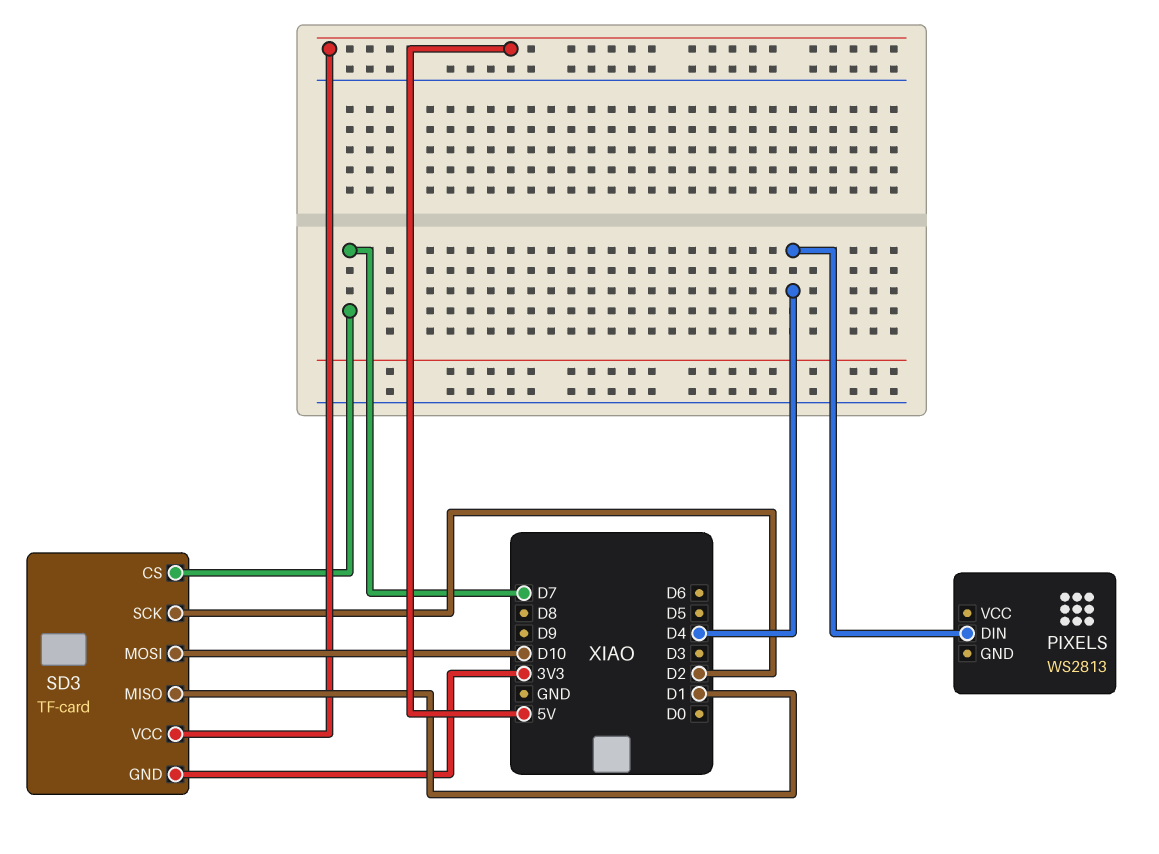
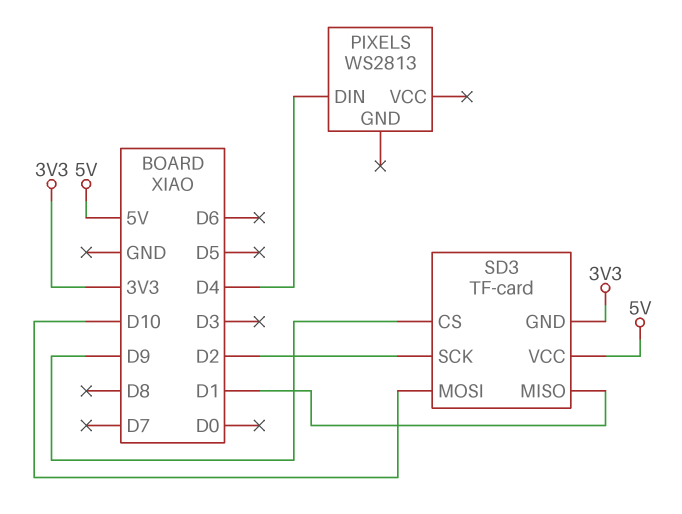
SD3 pin CS: D7 -> D9

